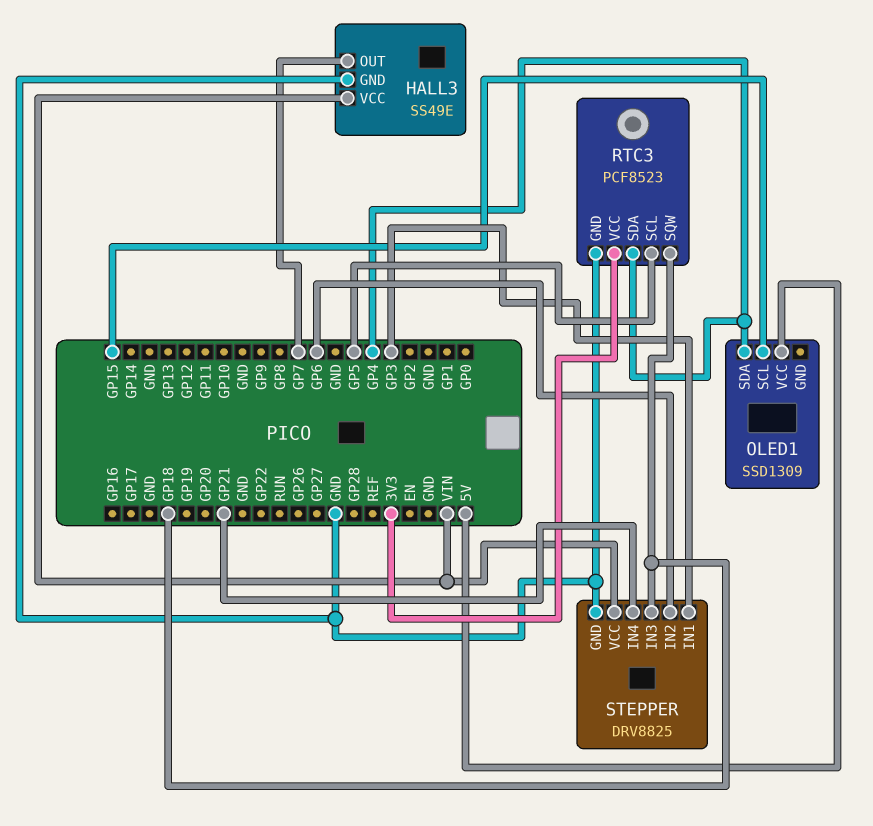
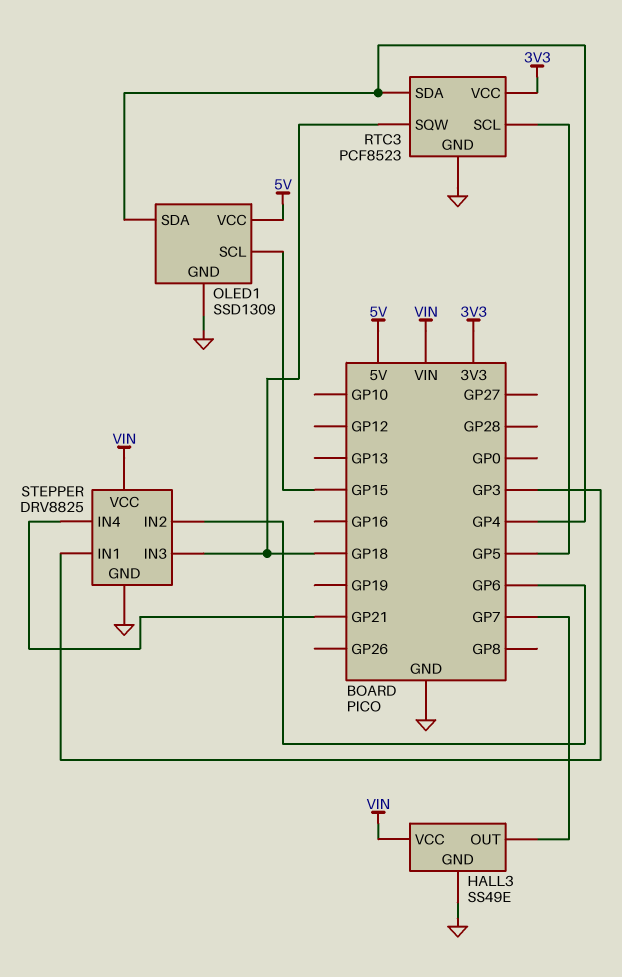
OLED1 pin GND: none -> GND

